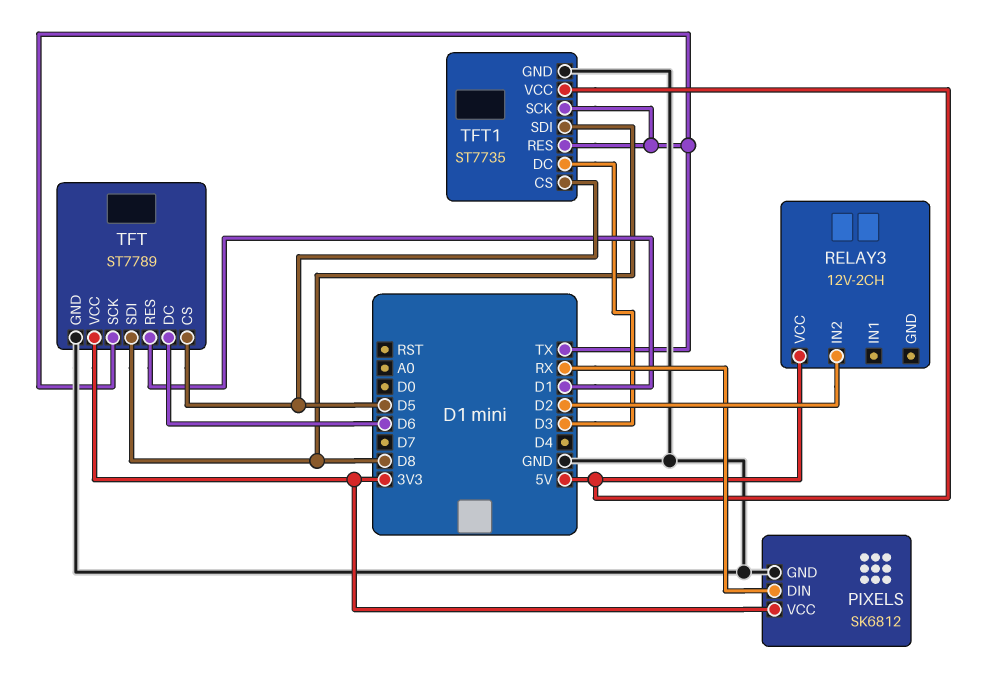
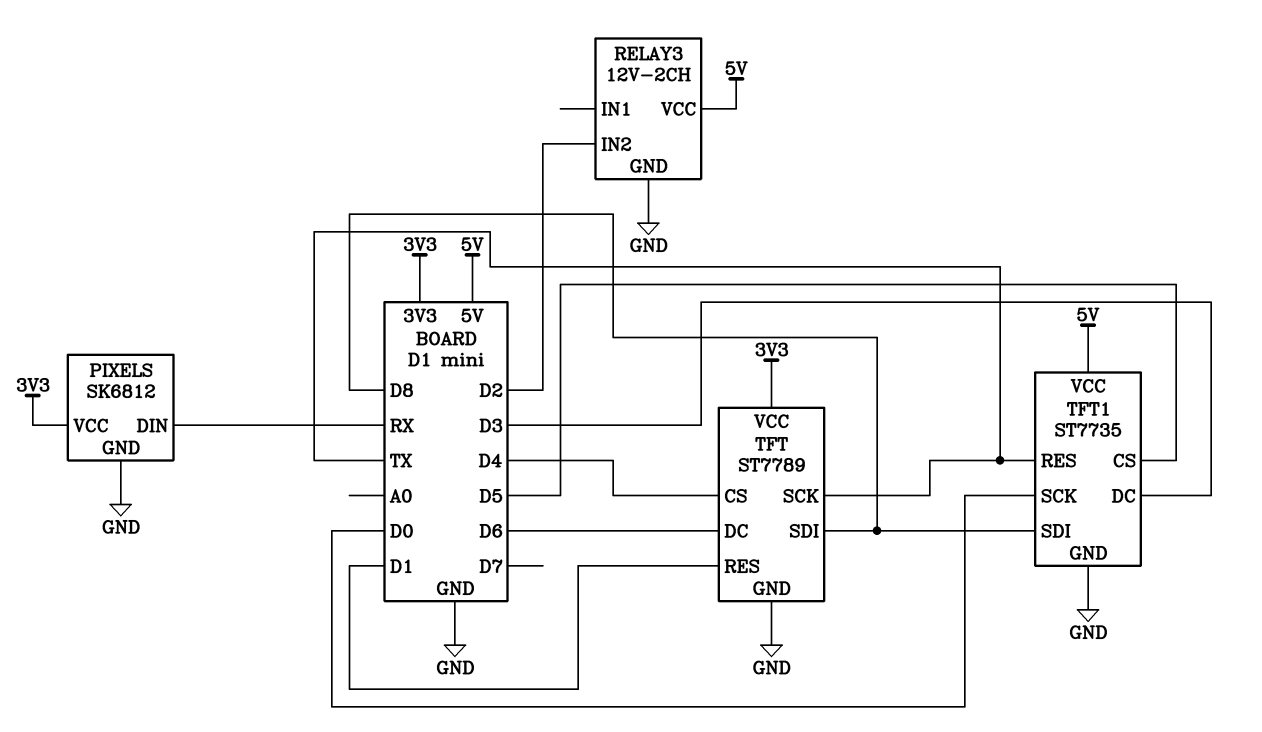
RELAY3 pin GND: none -> GND
TFT pin CS: D5 -> D4
TFT1 pin SCK: TX -> D0

